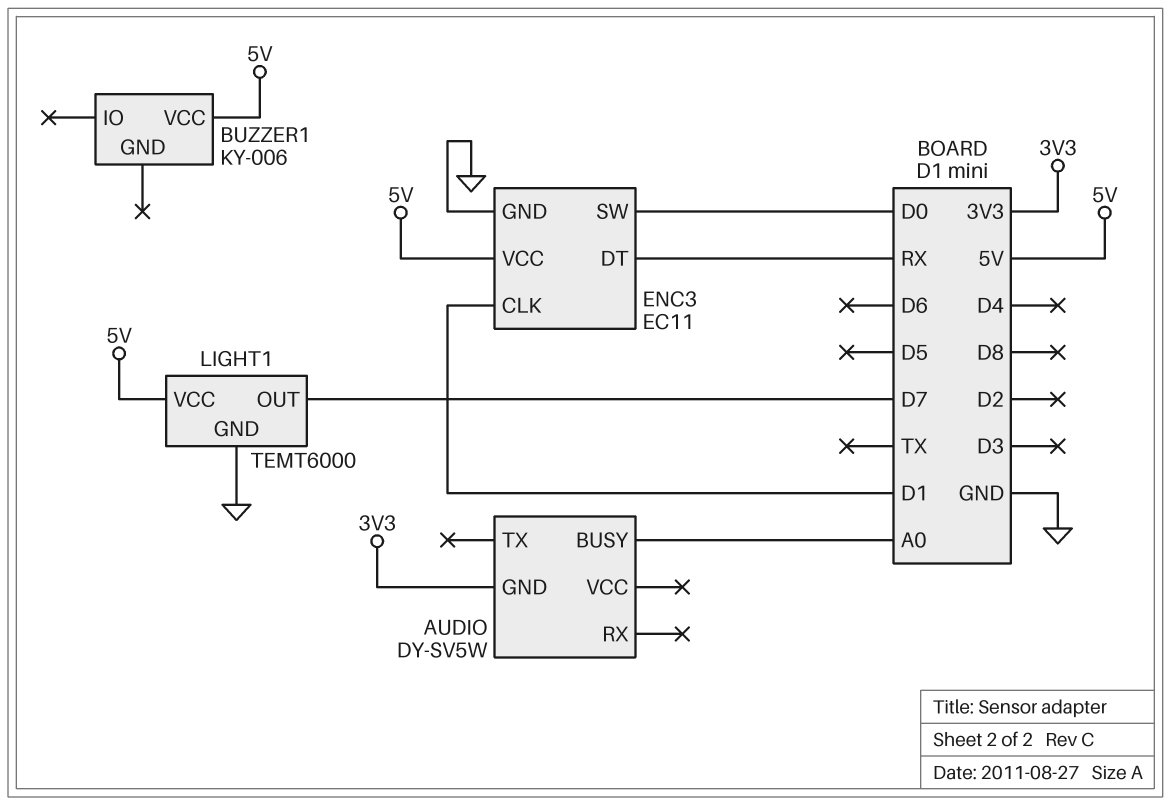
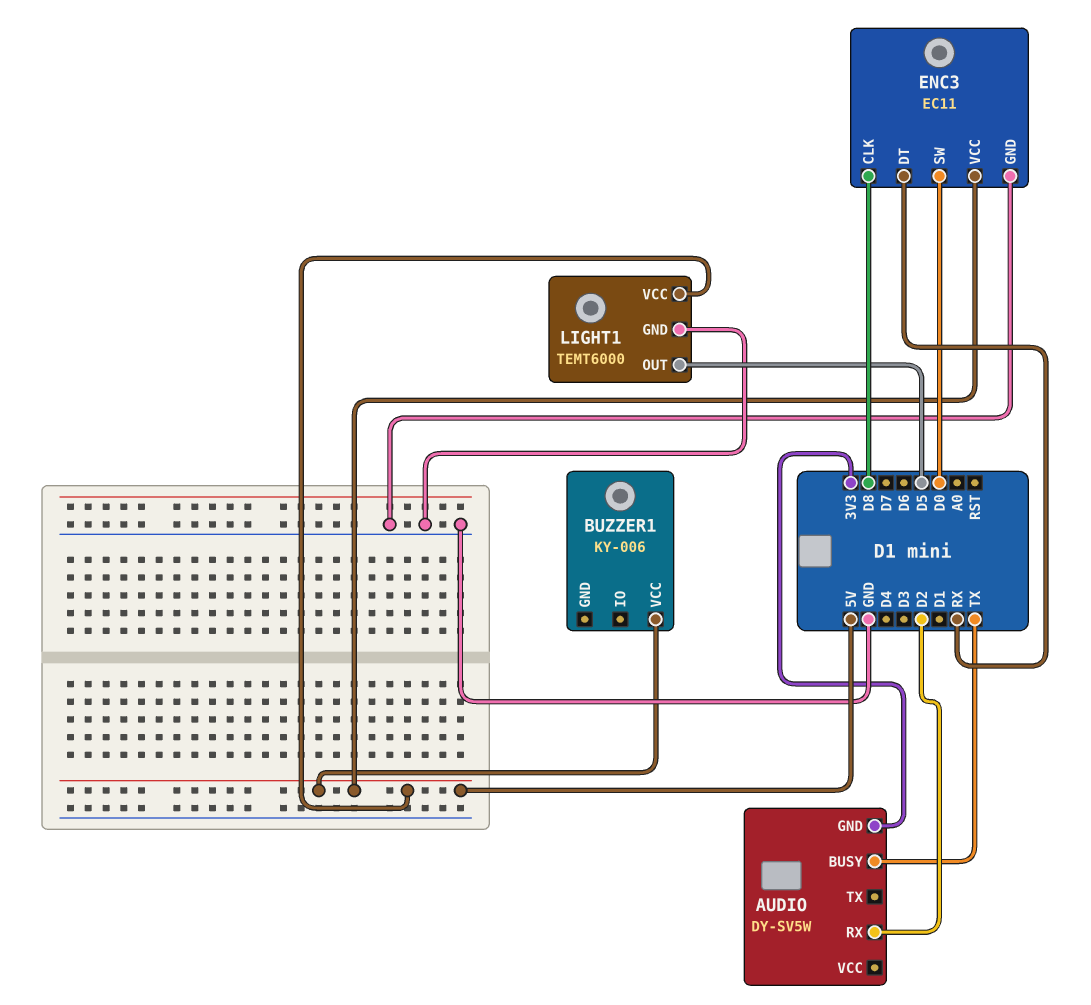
AUDIO pin BUSY: A0 -> TX
AUDIO pin RX: none -> D2
ENC3 pin CLK: D1 -> D8
LIGHT1 pin OUT: D7 -> D5

